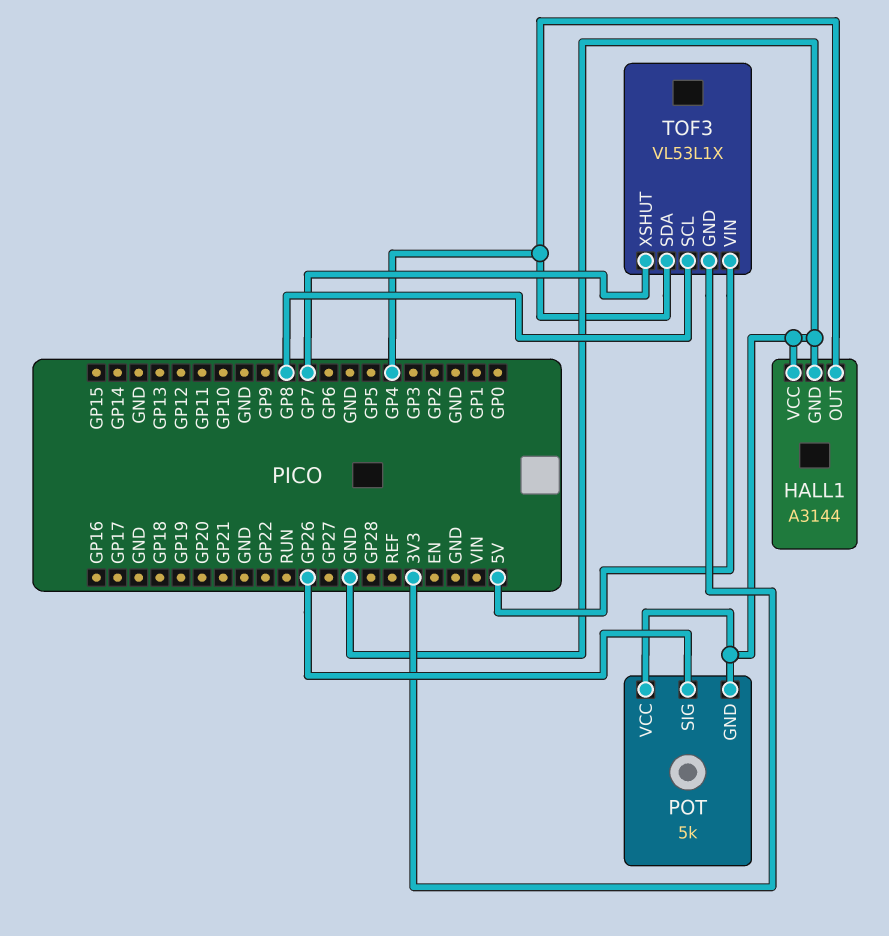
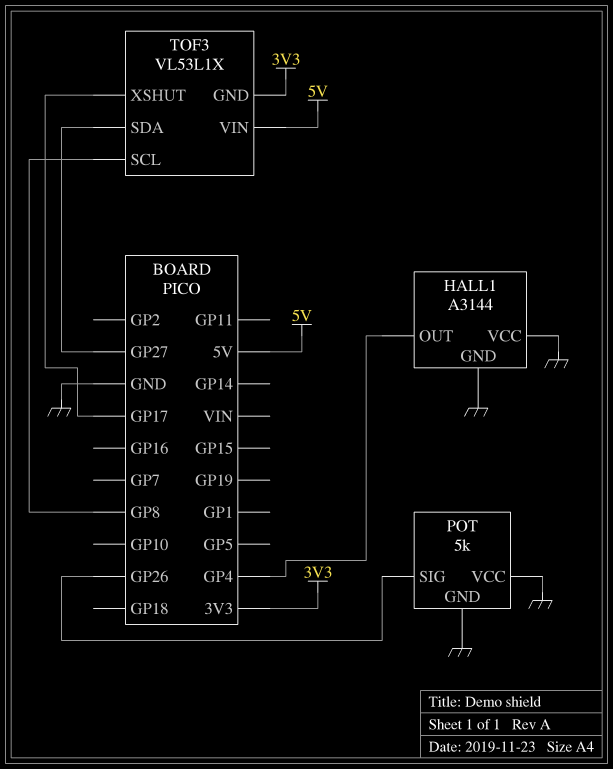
TOF3 pin SDA: GP4 -> GP27
TOF3 pin XSHUT: GP7 -> GP17

